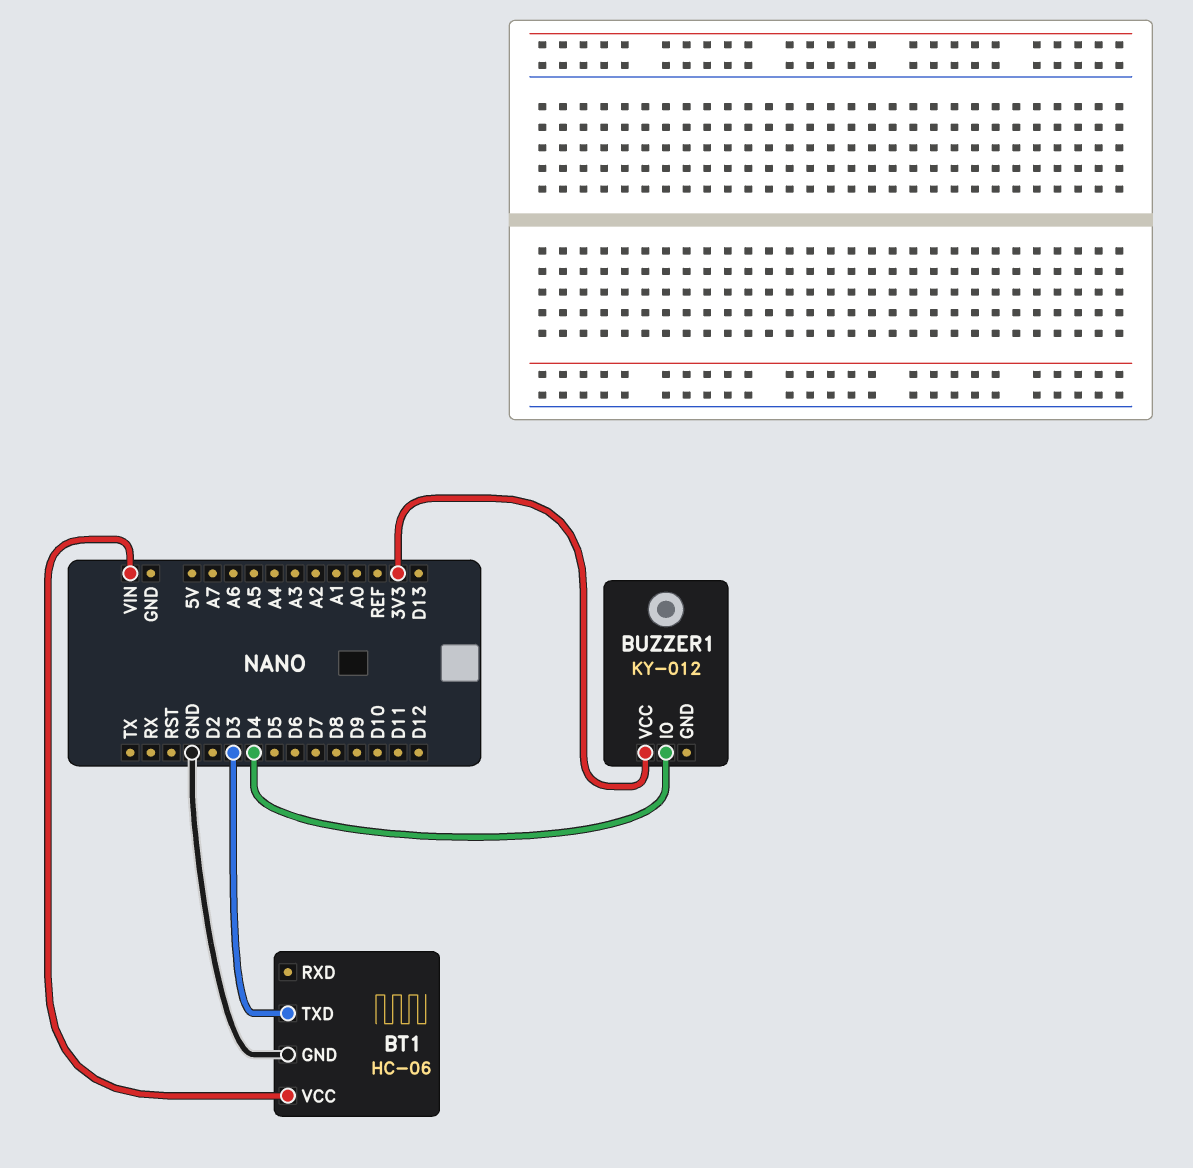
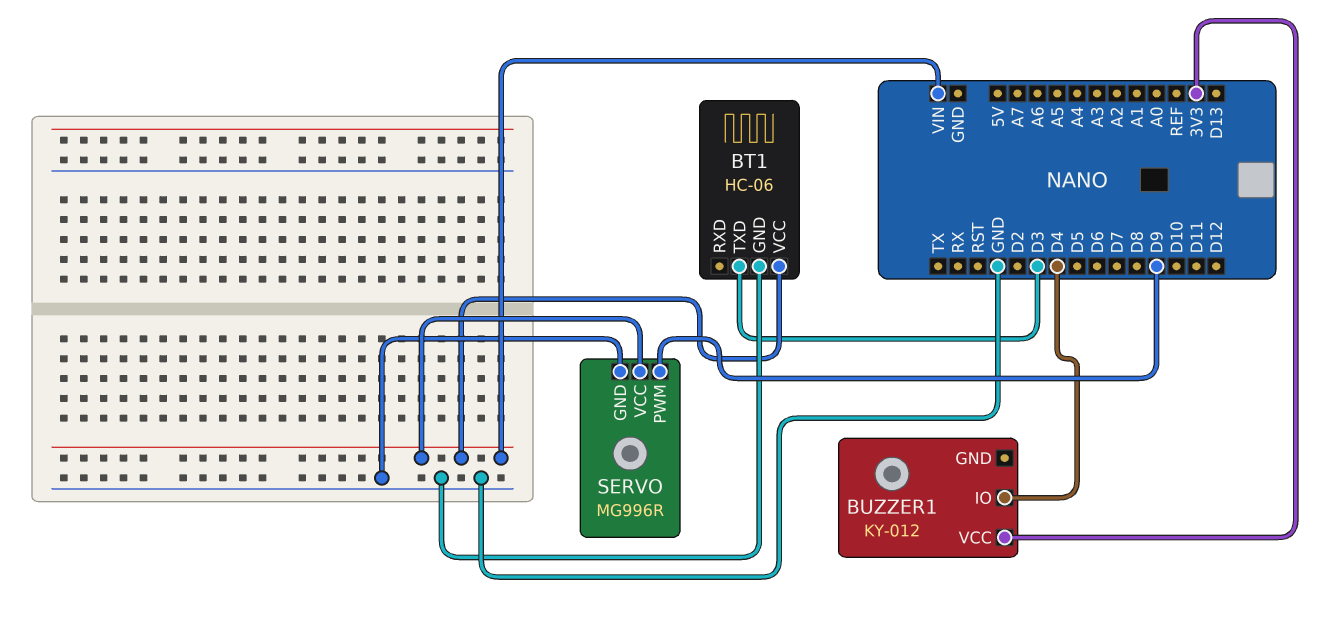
SERVO: none -> MG996R
SERVO pin GND: none -> GND
SERVO pin PWM: none -> D9
SERVO pin VCC: none -> VIN

